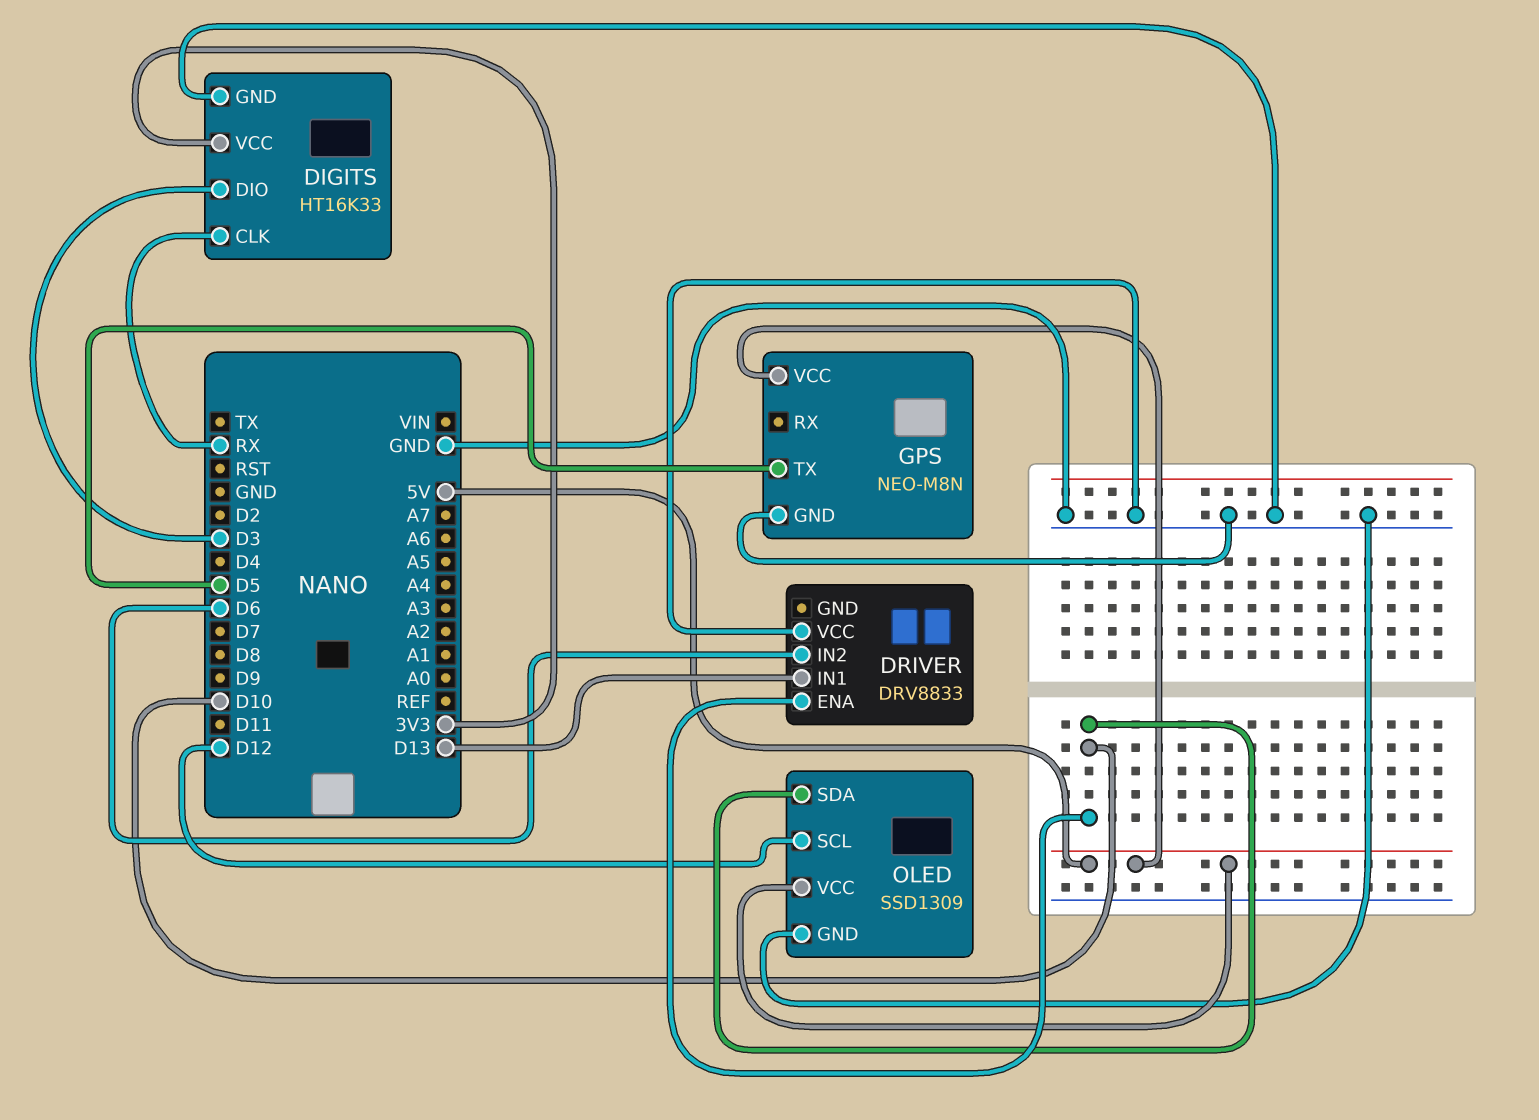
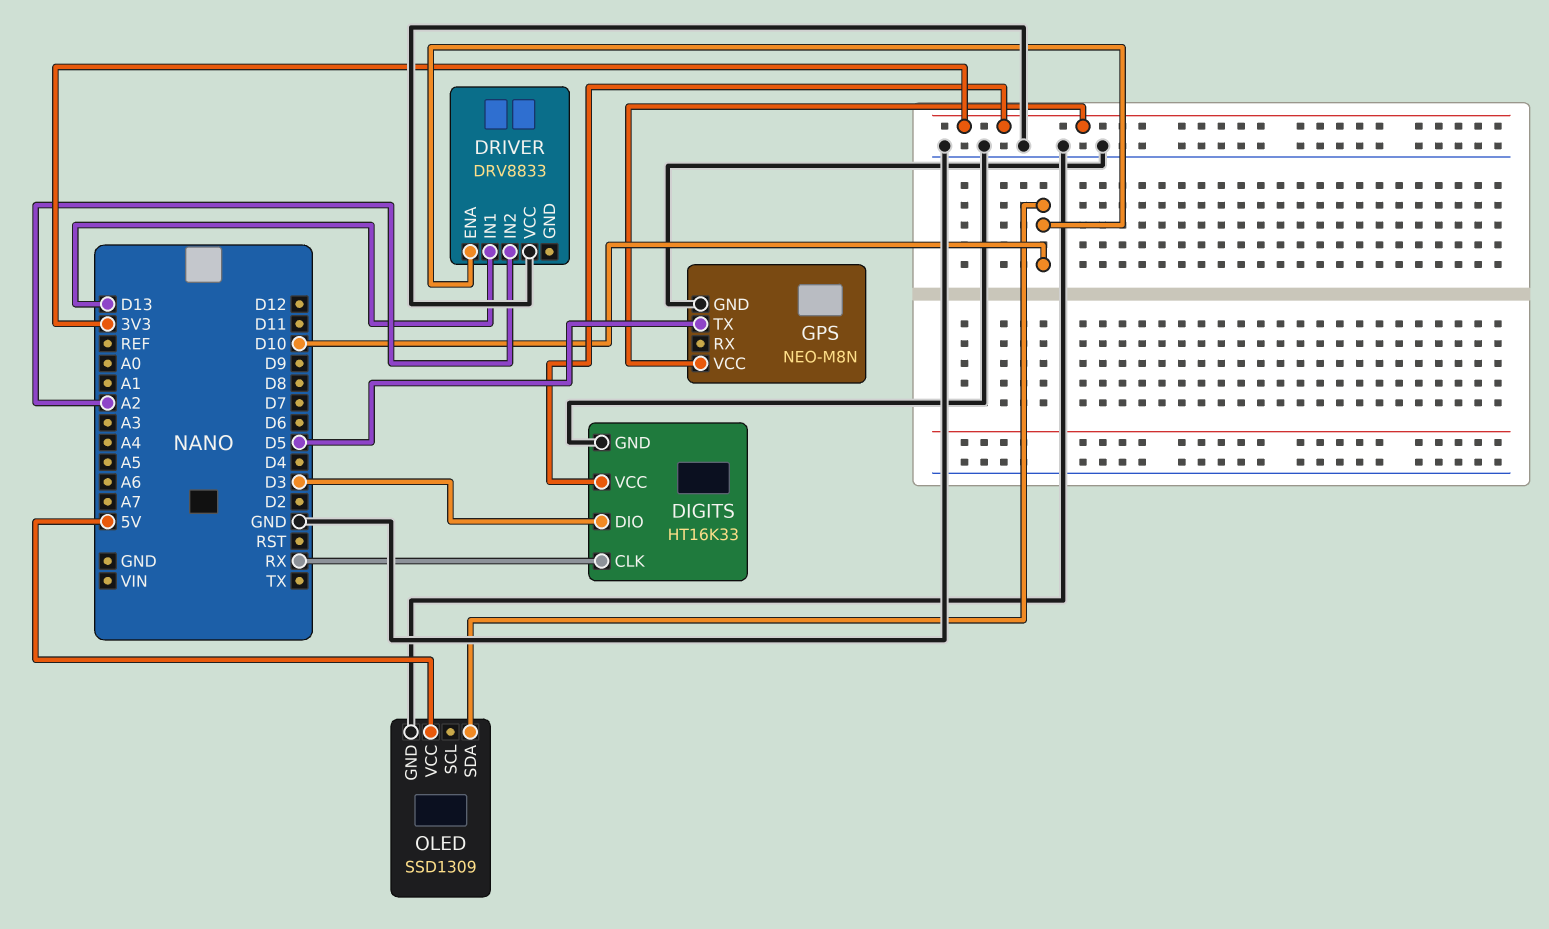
DRIVER pin IN2: D6 -> A2
GPS pin VCC: 5V -> 3V3
OLED pin SCL: D12 -> none

